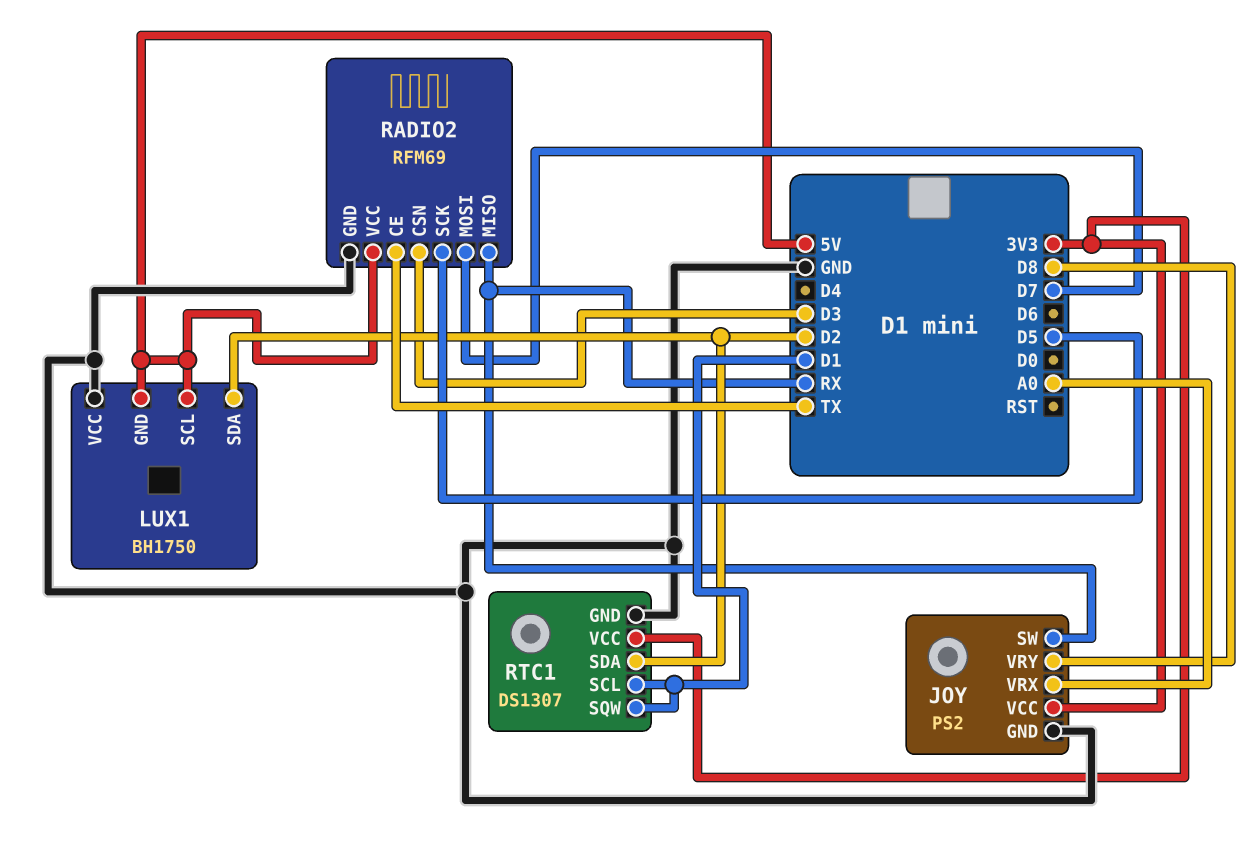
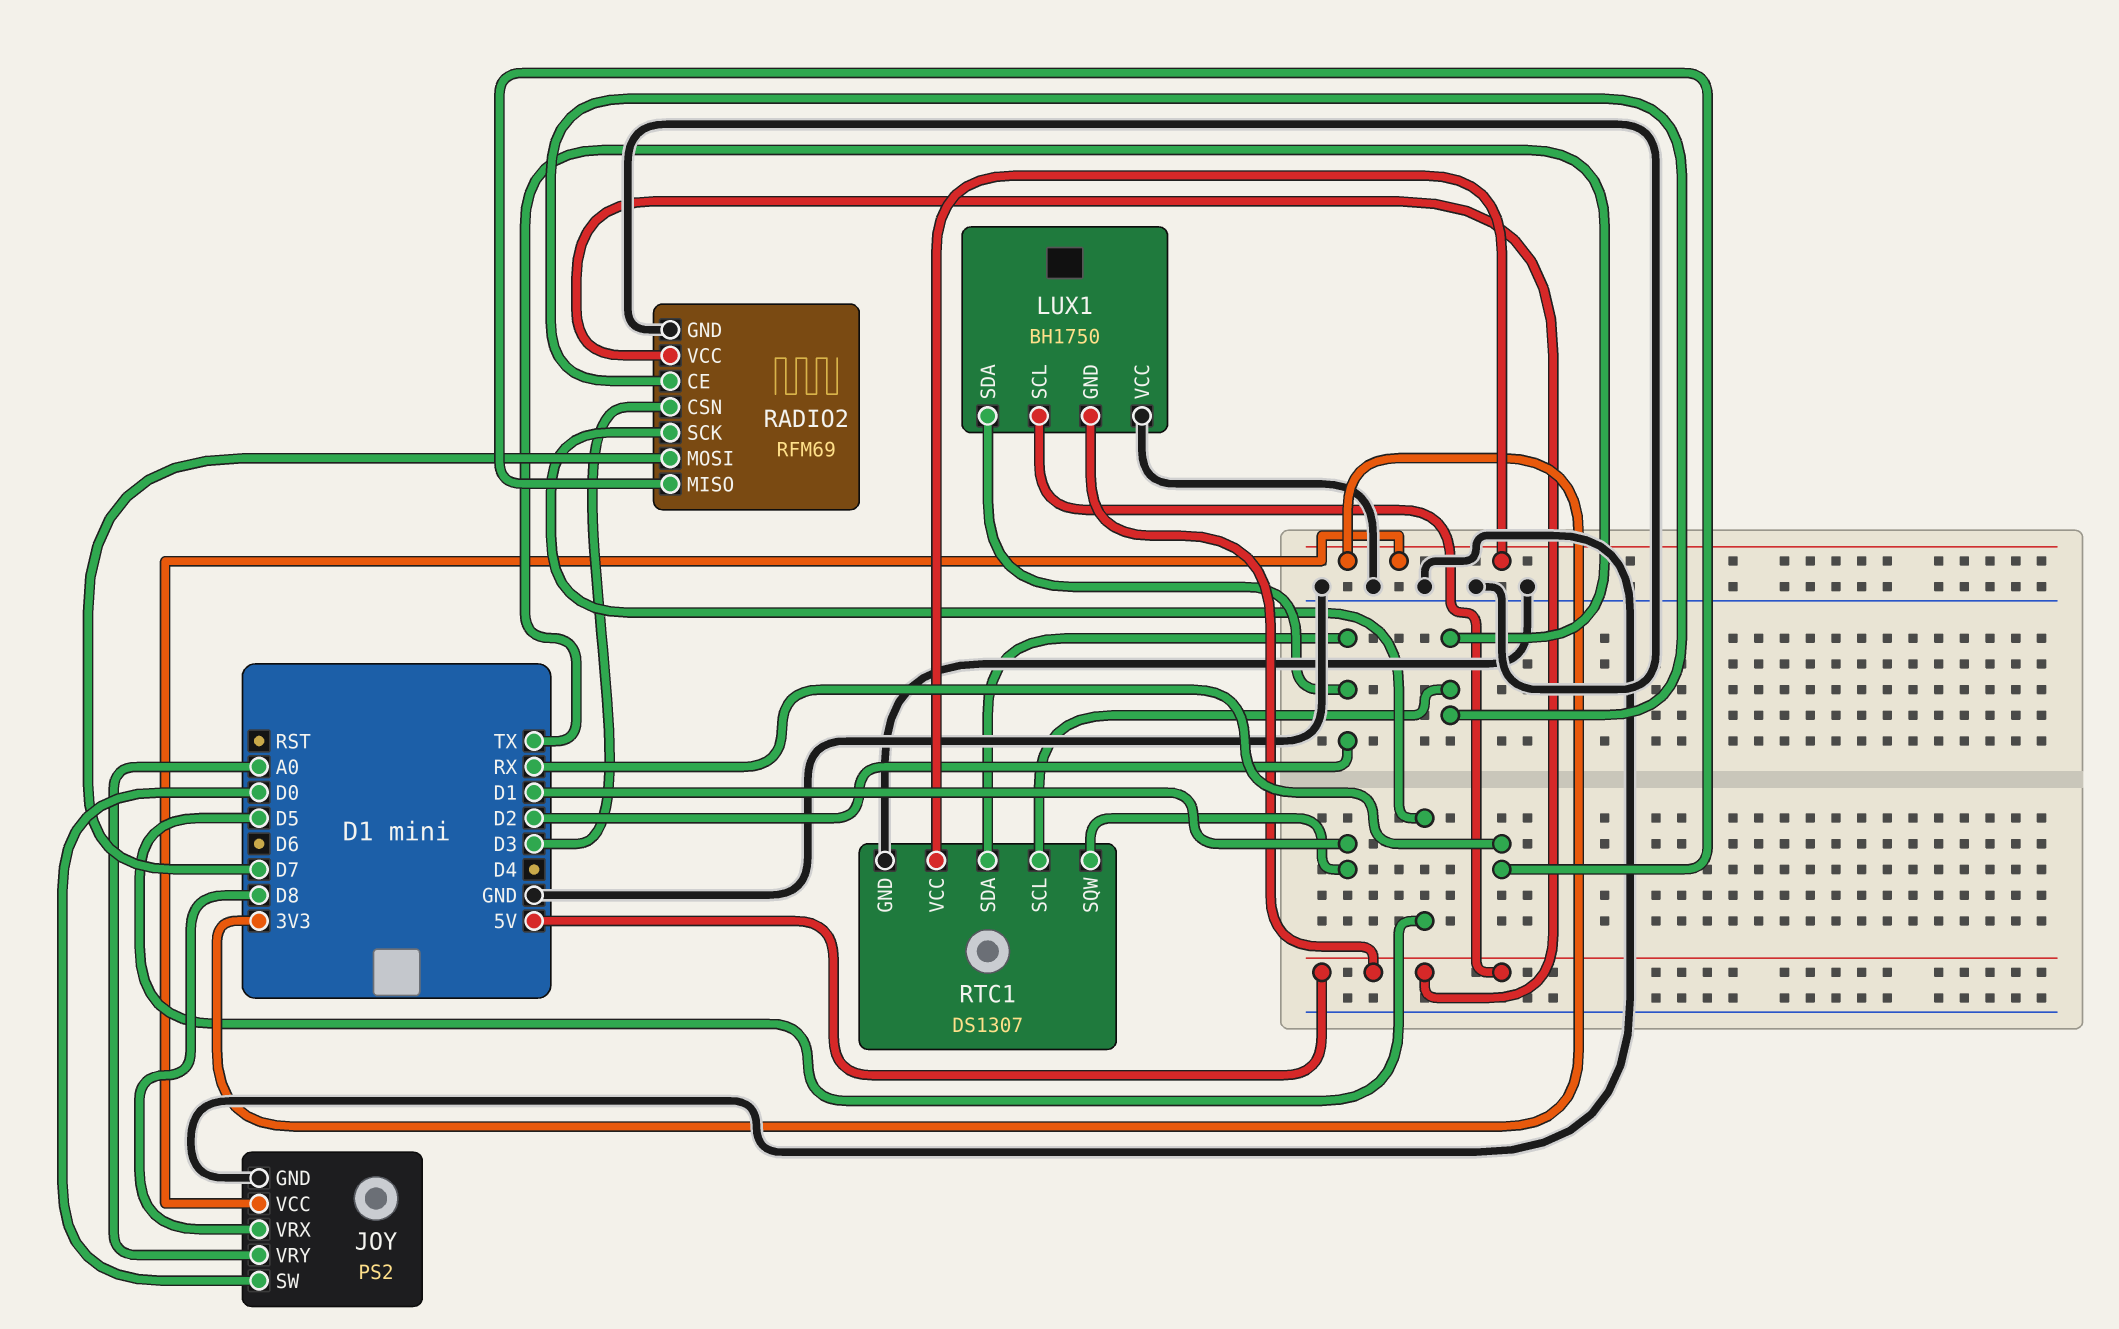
JOY pin SW: RX -> D0
JOY pin VRX: A0 -> D8
JOY pin VRY: D8 -> A0
RTC1 pin SCL: D1 -> TX

